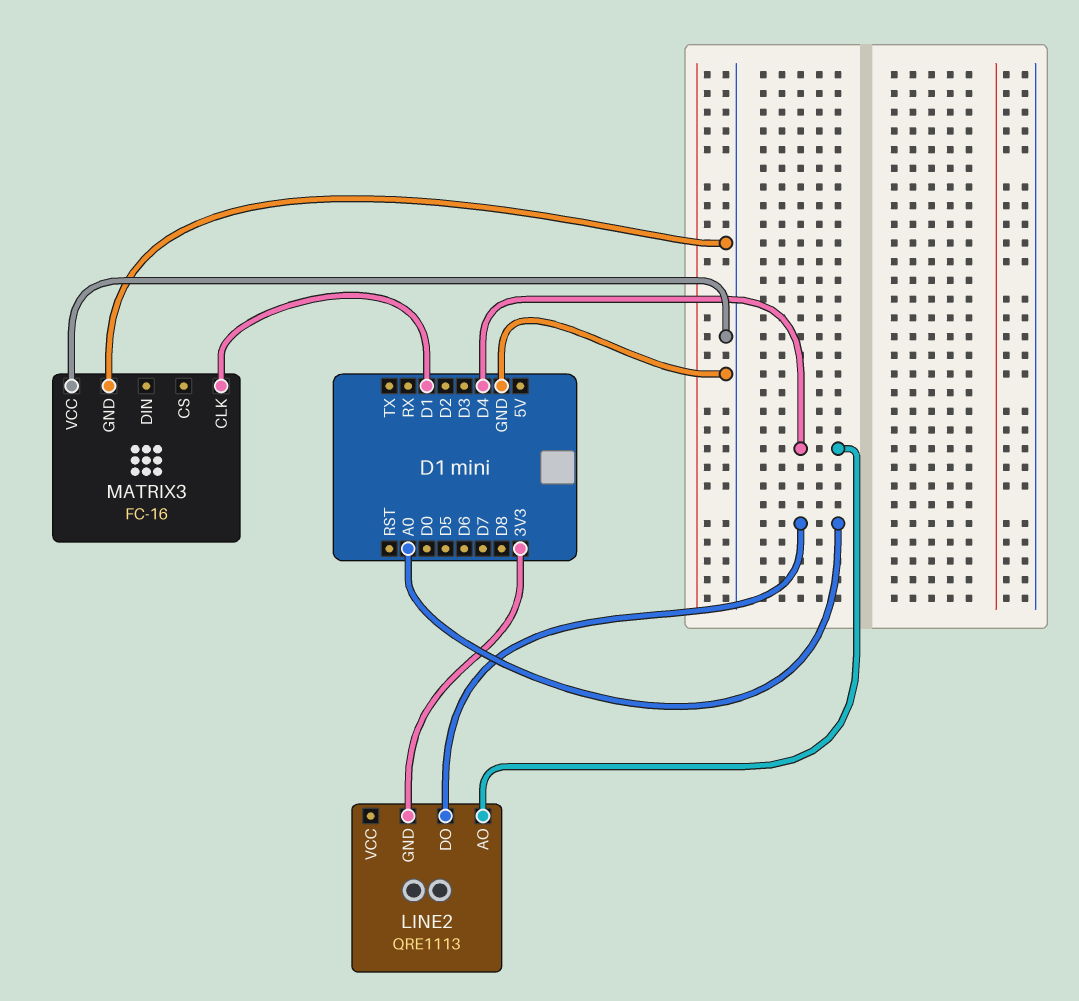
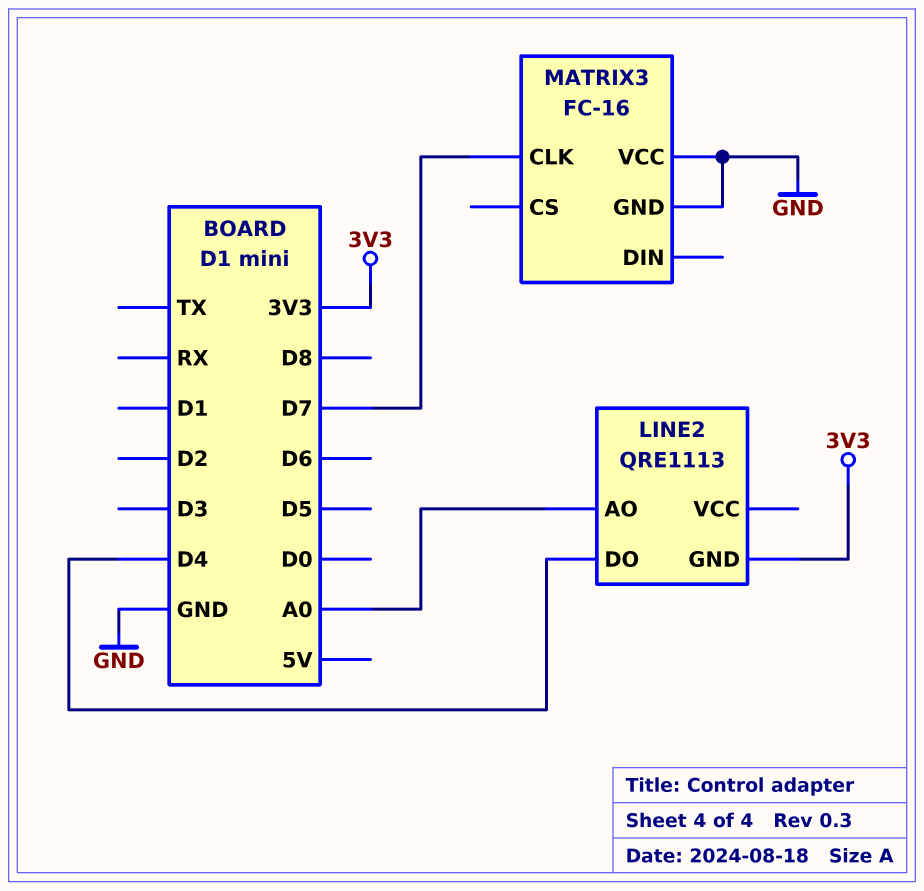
LINE2 pin AO: D4 -> A0
LINE2 pin DO: A0 -> D4
MATRIX3 pin CLK: D1 -> D7

